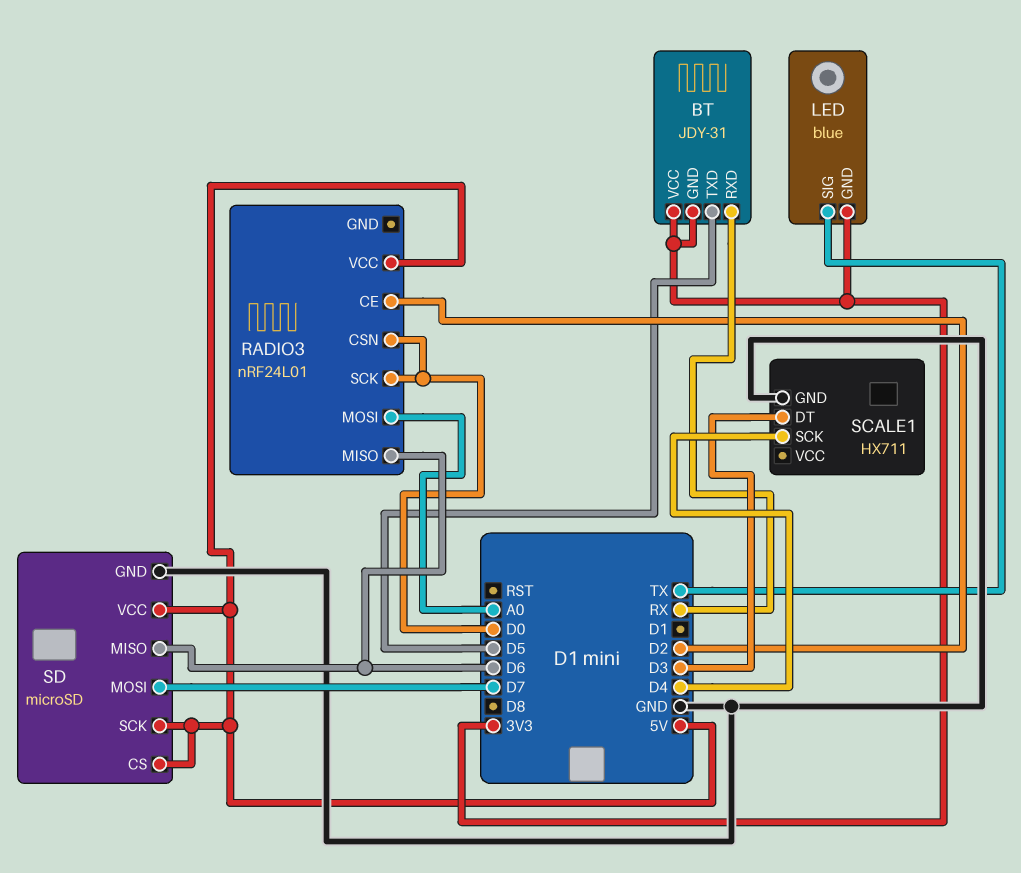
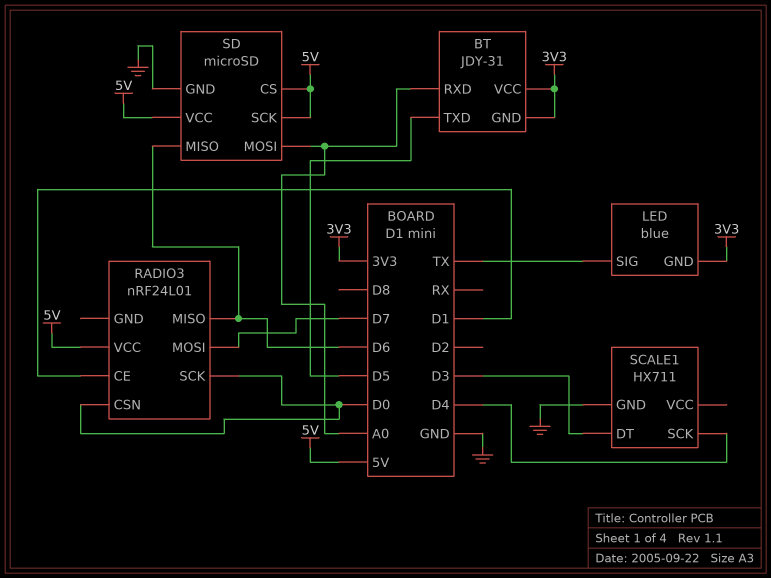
BT pin RXD: RX -> A0
RADIO3 pin CE: D2 -> D1
RADIO3 pin MOSI: A0 -> D7
SD pin MOSI: D7 -> A0

